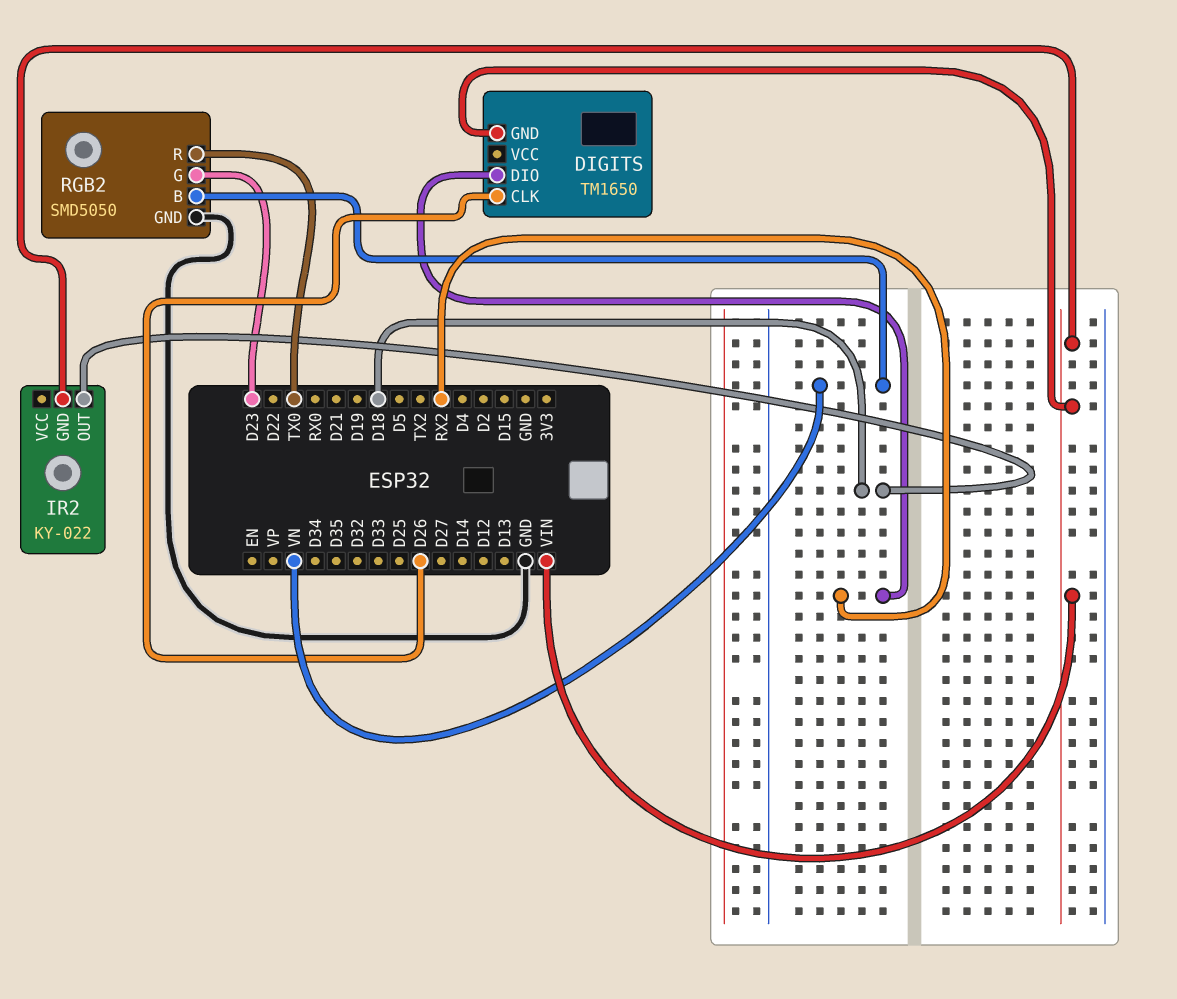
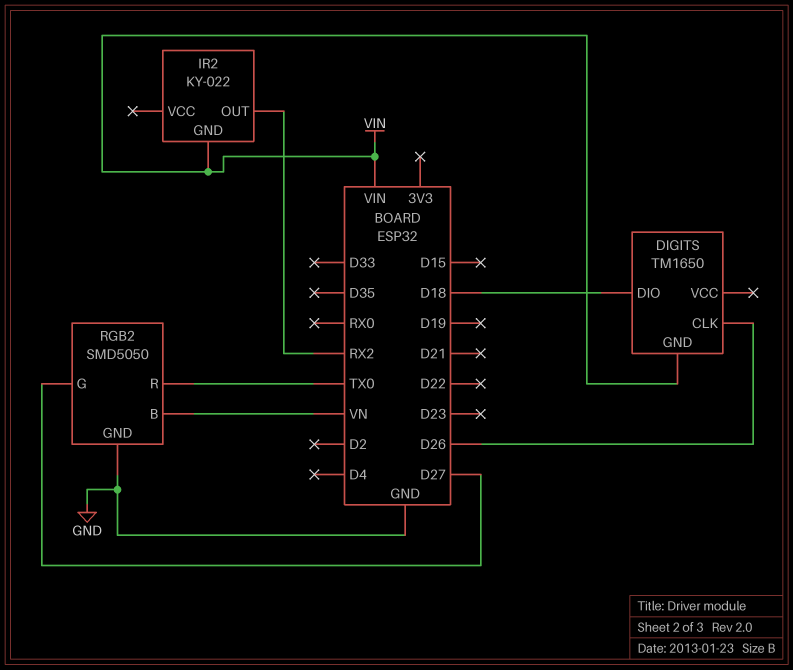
DIGITS pin DIO: RX2 -> D18
IR2 pin OUT: D18 -> RX2
RGB2 pin G: D23 -> D27

